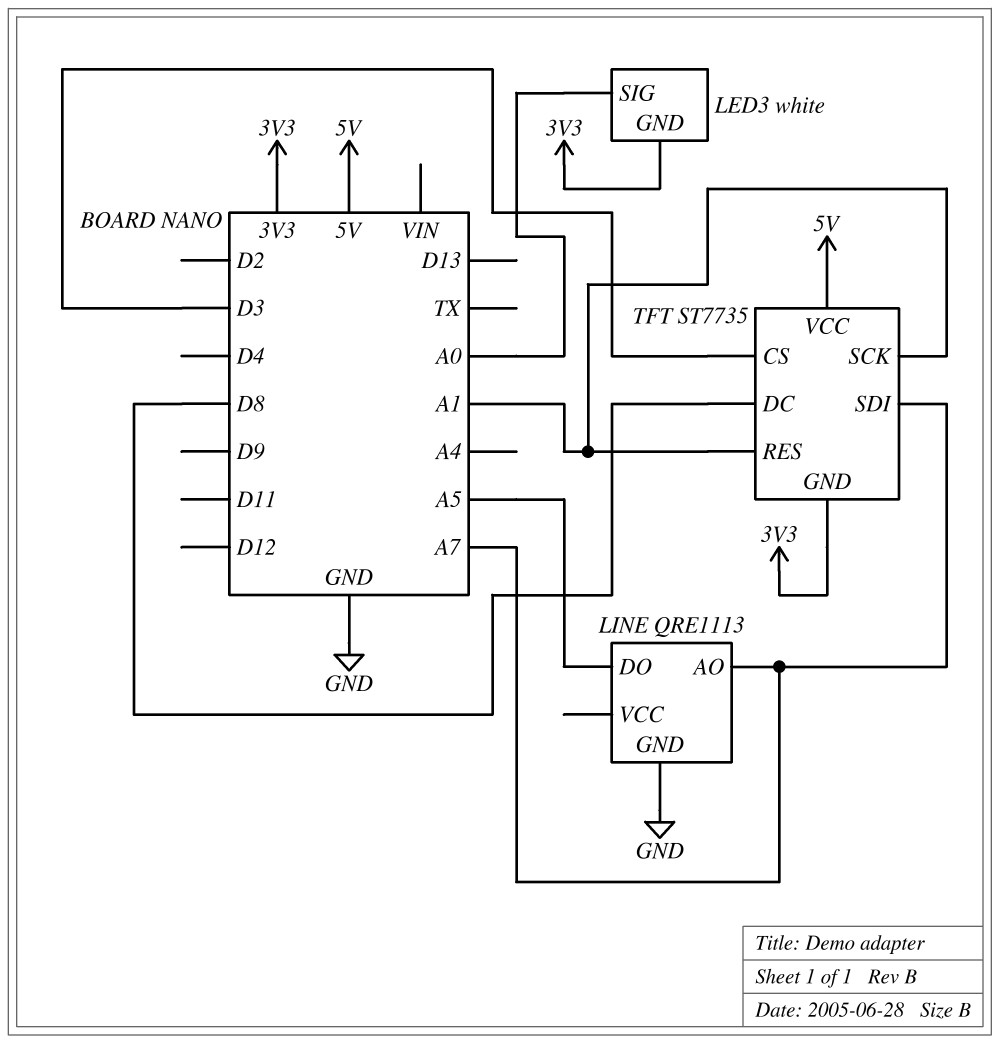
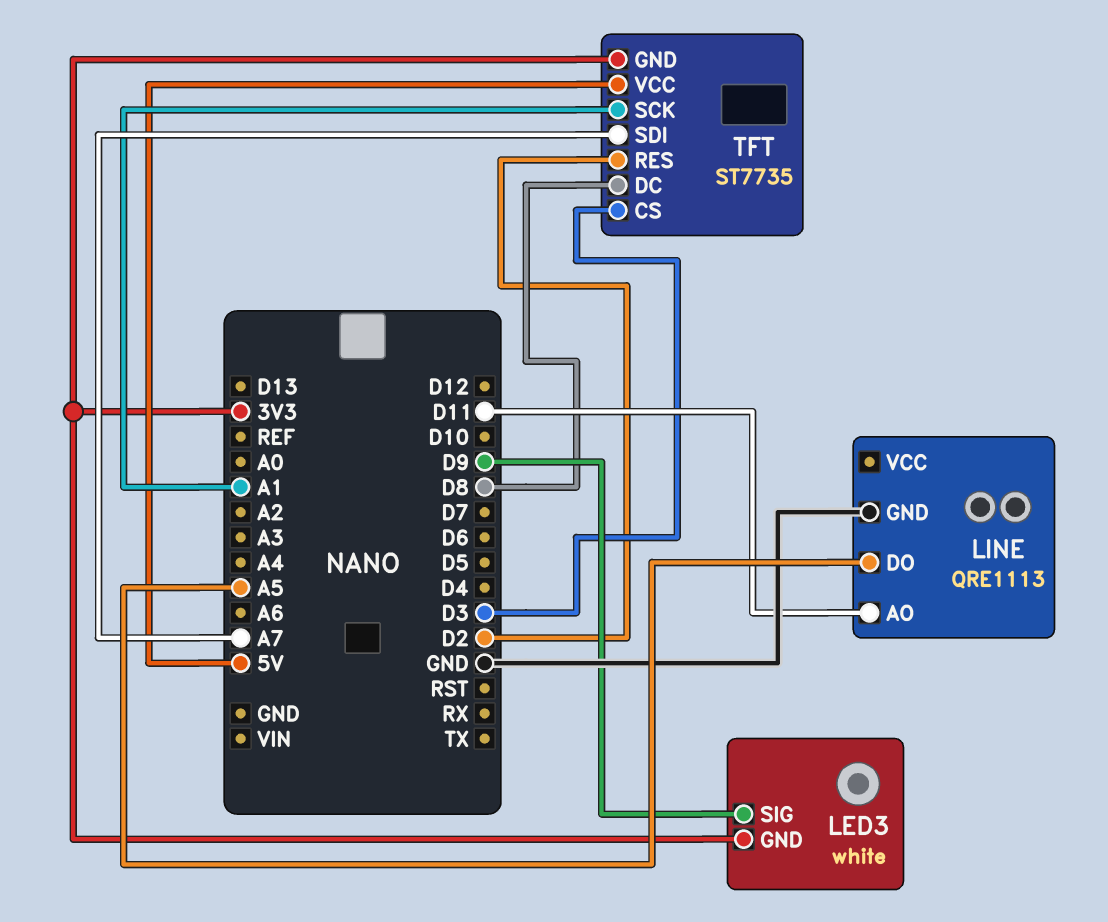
LED3 pin SIG: A0 -> D9
LINE pin AO: A7 -> D11
TFT pin RES: A1 -> D2

